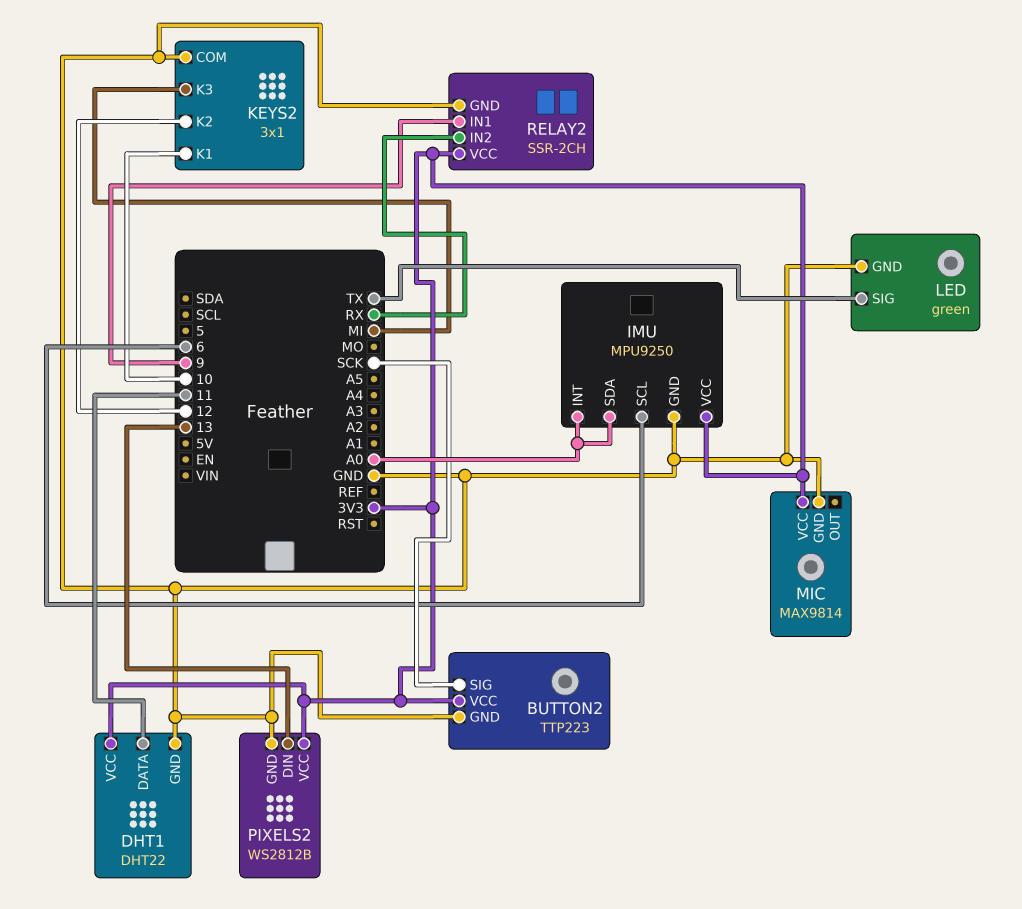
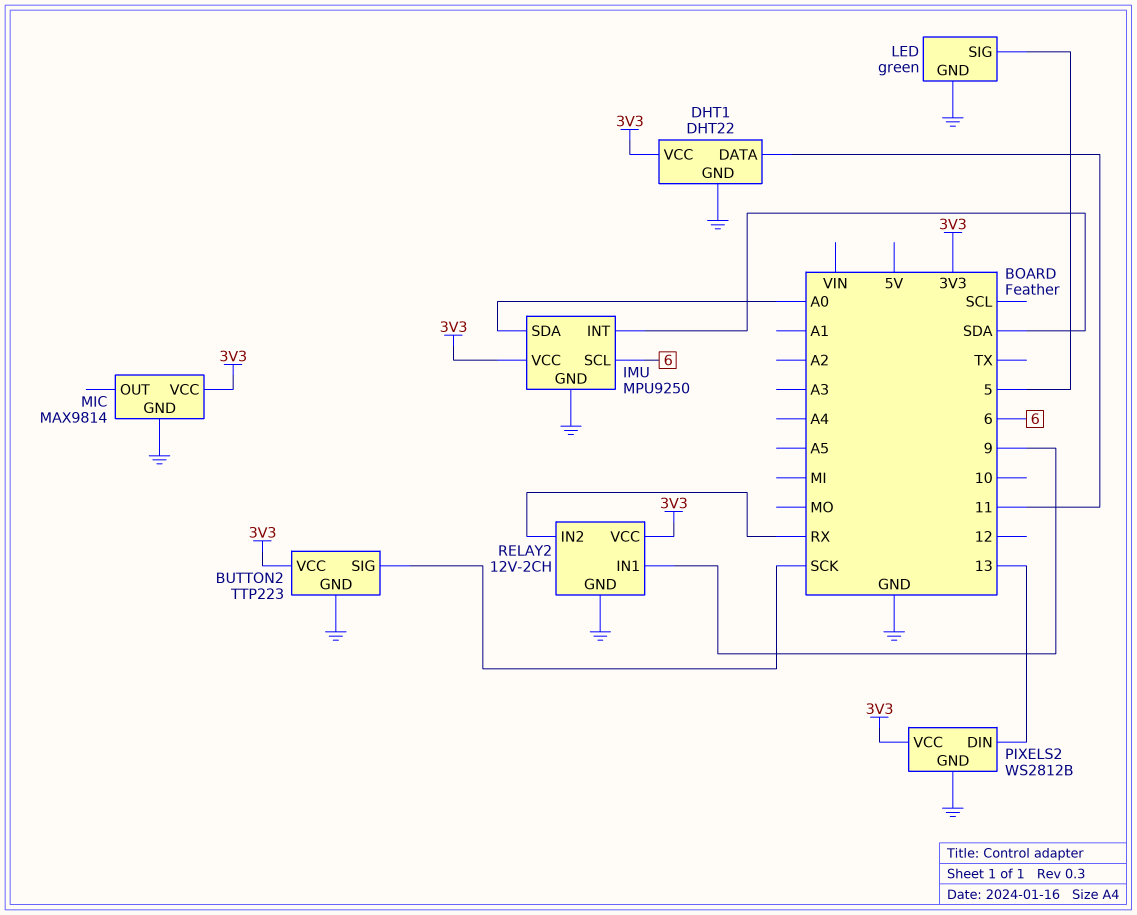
IMU pin INT: A0 -> SDA
KEYS2: 3x1 -> none
KEYS2 pin COM: GND -> none
KEYS2 pin K1: 10 -> none
KEYS2 pin K2: 12 -> none
KEYS2 pin K3: MI -> none
LED pin SIG: TX -> 5
RELAY2: SSR-2CH -> 12V-2CH

